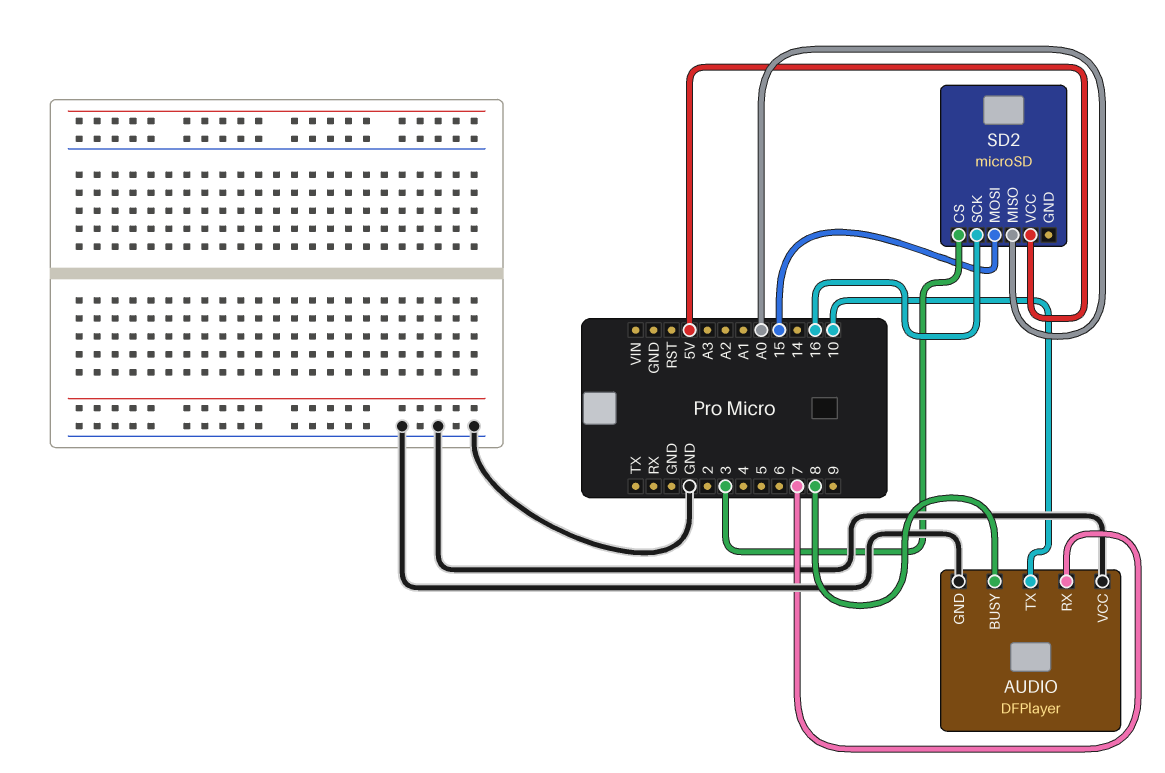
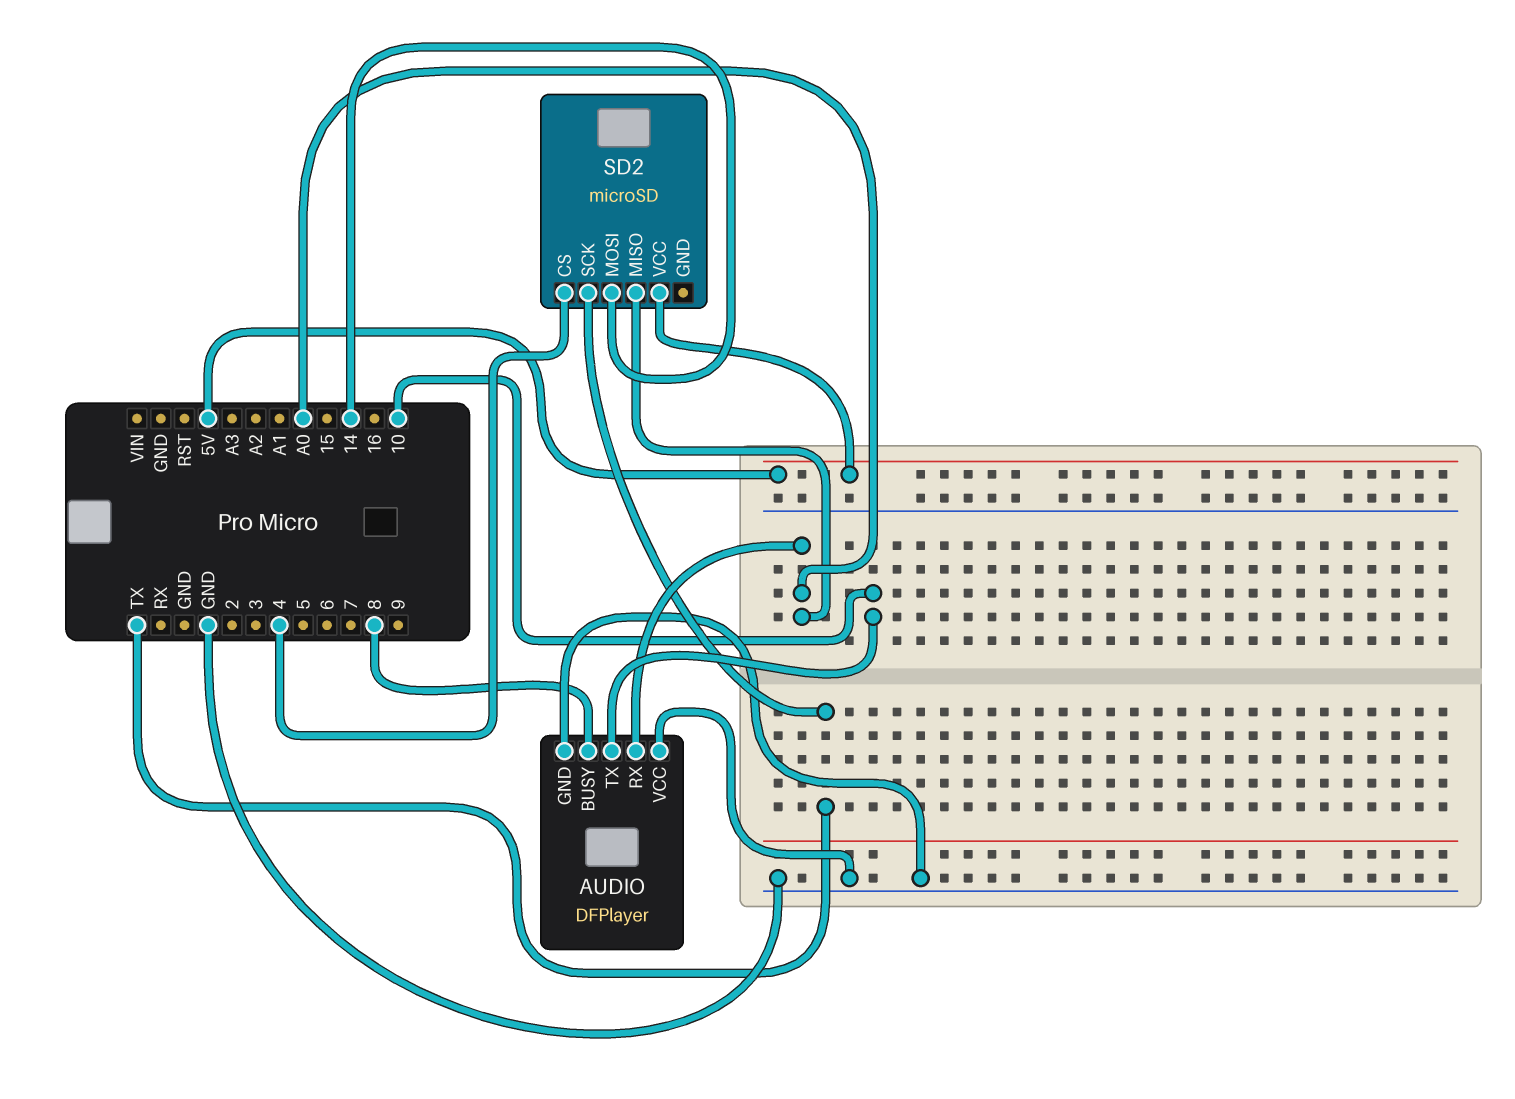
AUDIO pin RX: 7 -> A0
SD2 pin CS: 3 -> 4
SD2 pin MOSI: 15 -> 14
SD2 pin SCK: 16 -> TX

